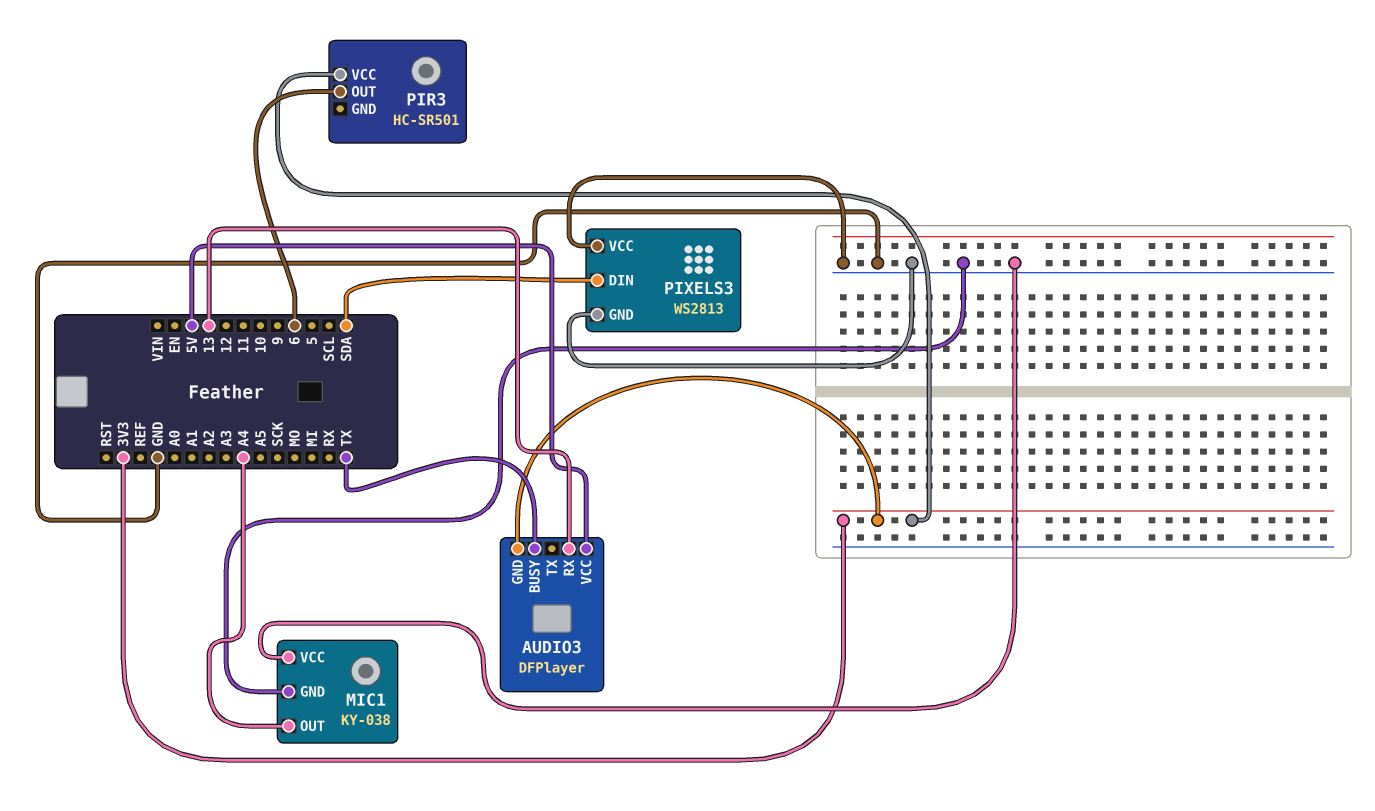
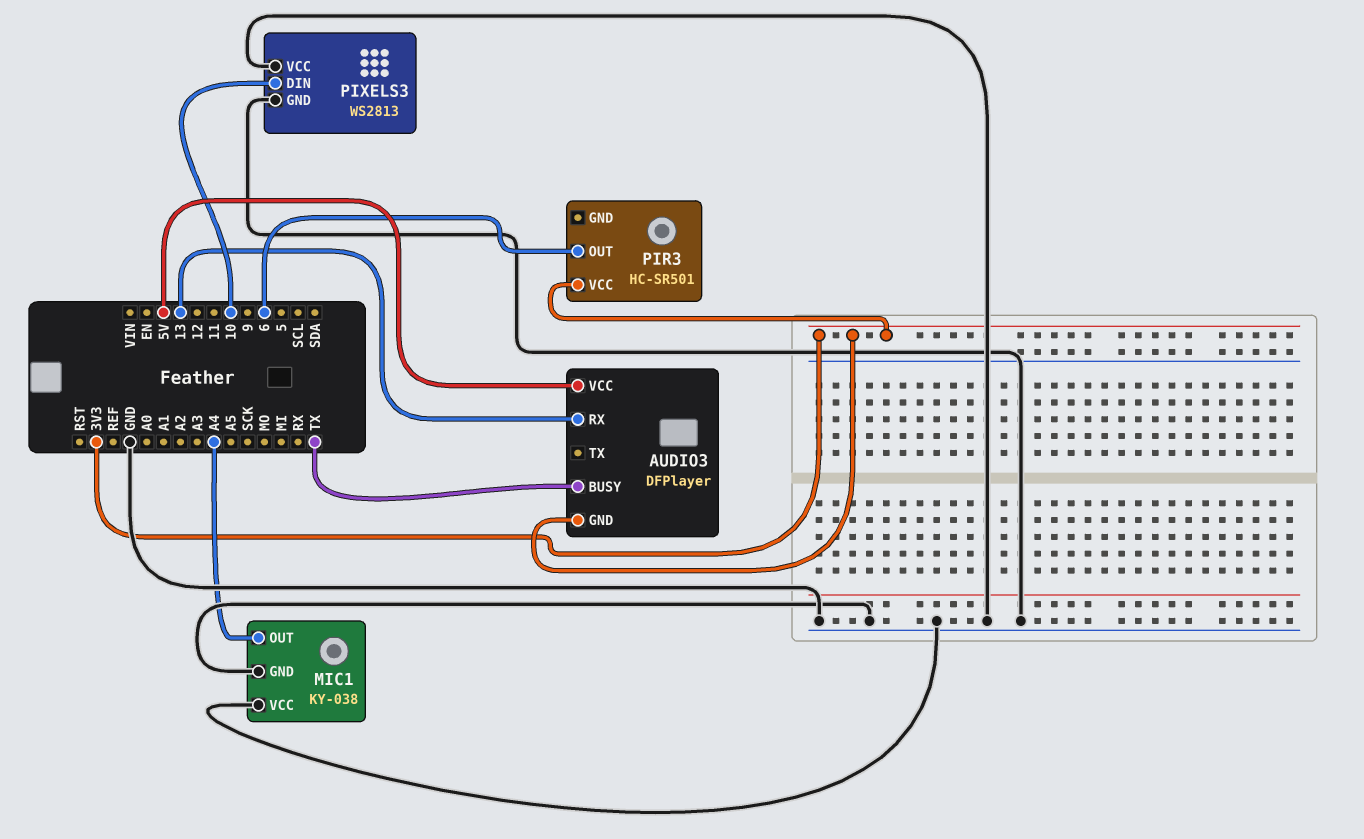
PIXELS3 pin DIN: SDA -> 10

